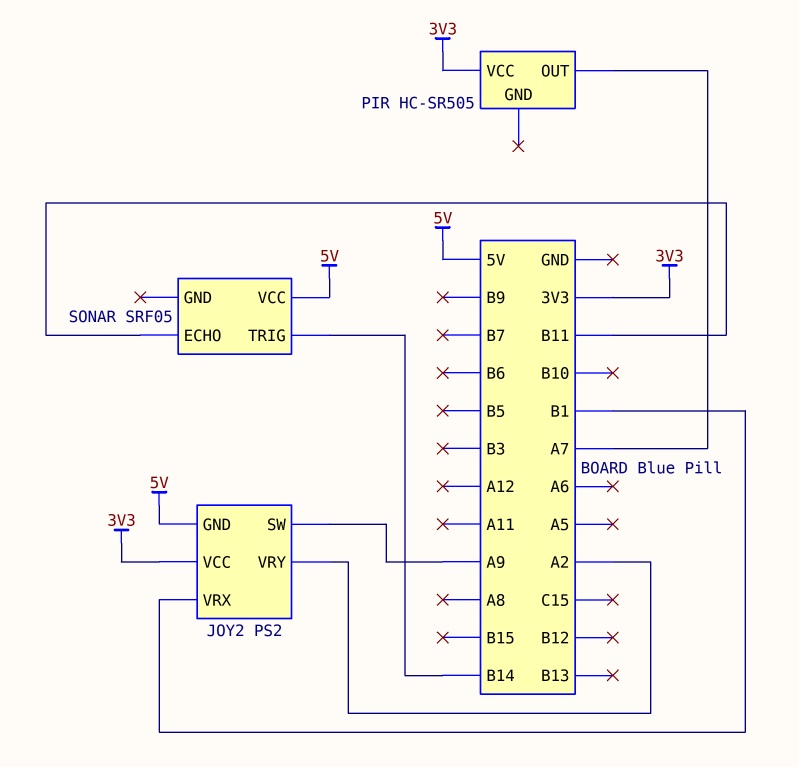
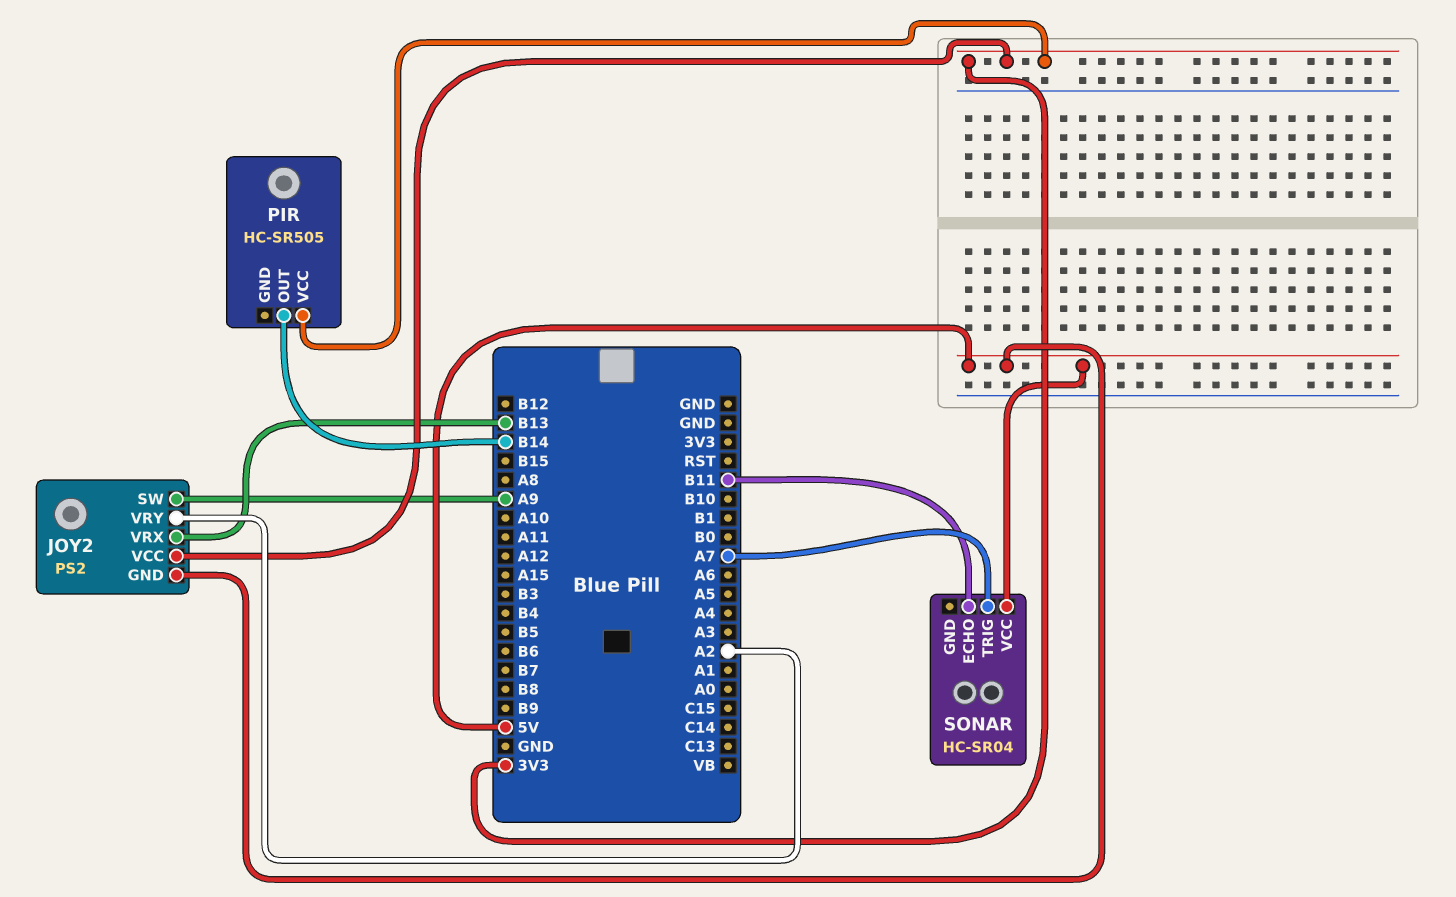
JOY2 pin VRX: B1 -> B13
PIR pin OUT: A7 -> B14
SONAR: SRF05 -> HC-SR04
SONAR pin TRIG: B14 -> A7

